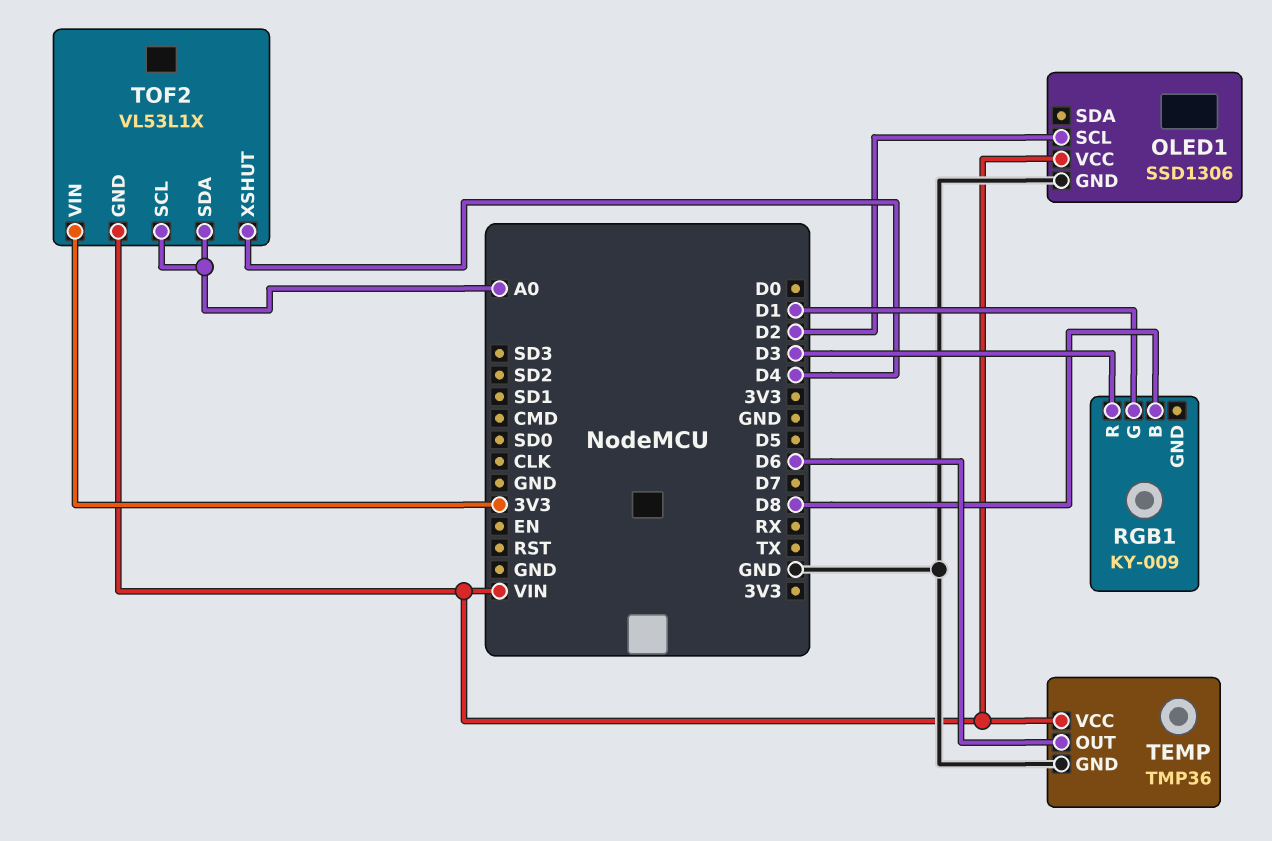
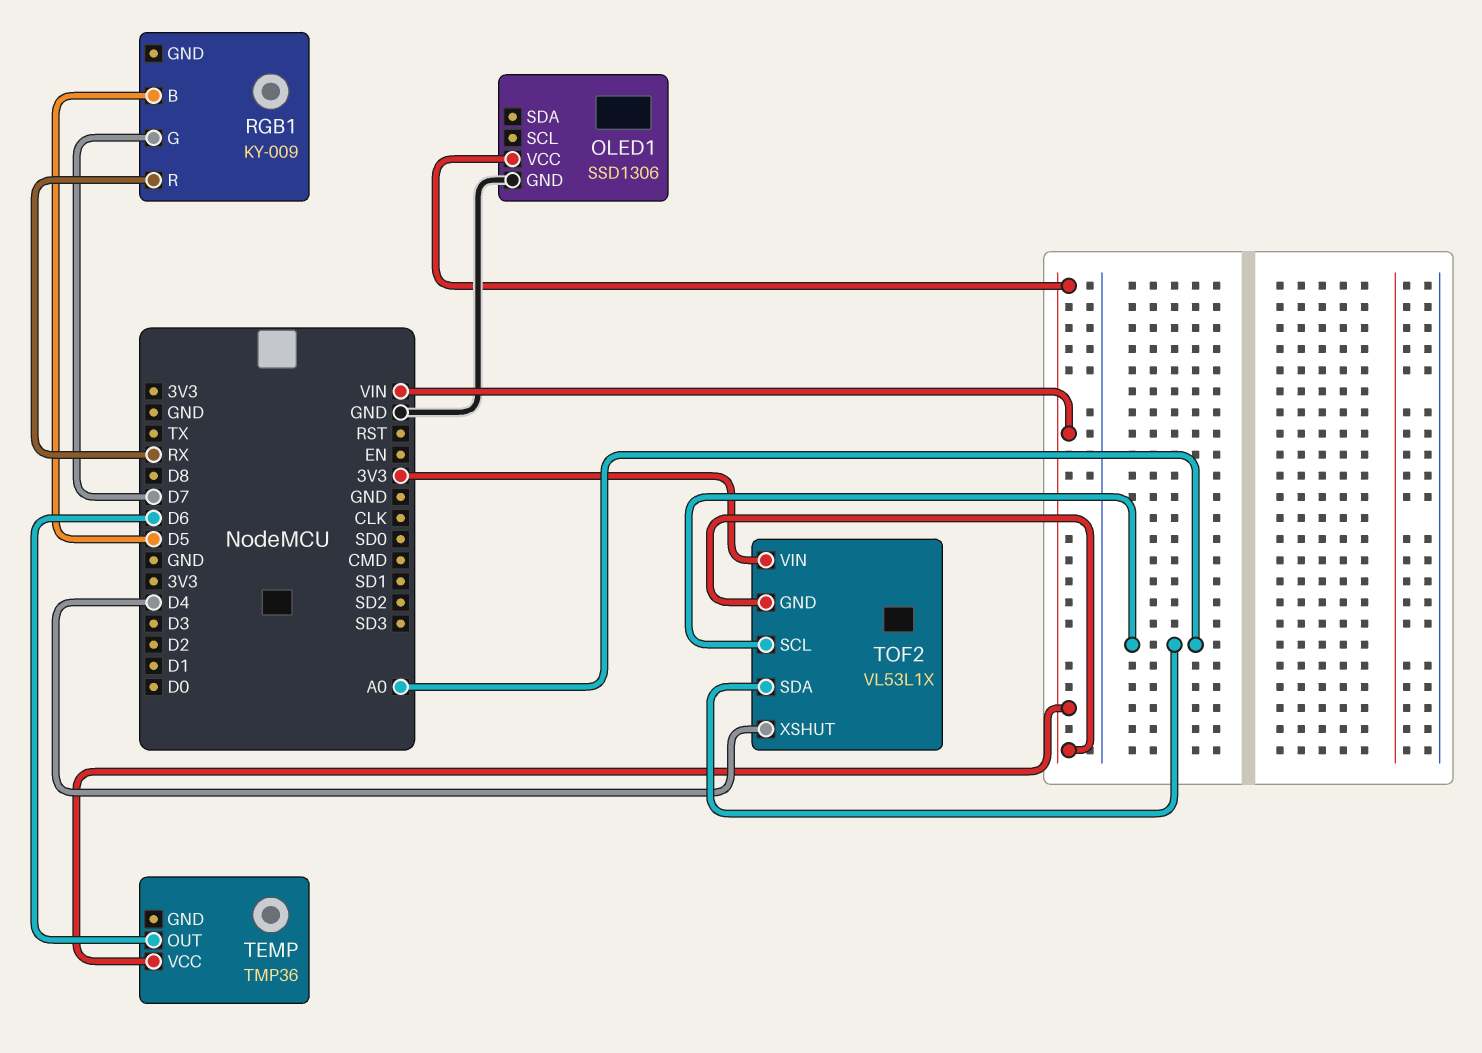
OLED1 pin SCL: D2 -> none
RGB1 pin B: D8 -> D5
RGB1 pin G: D1 -> D7
RGB1 pin R: D3 -> RX
TEMP pin GND: GND -> none

